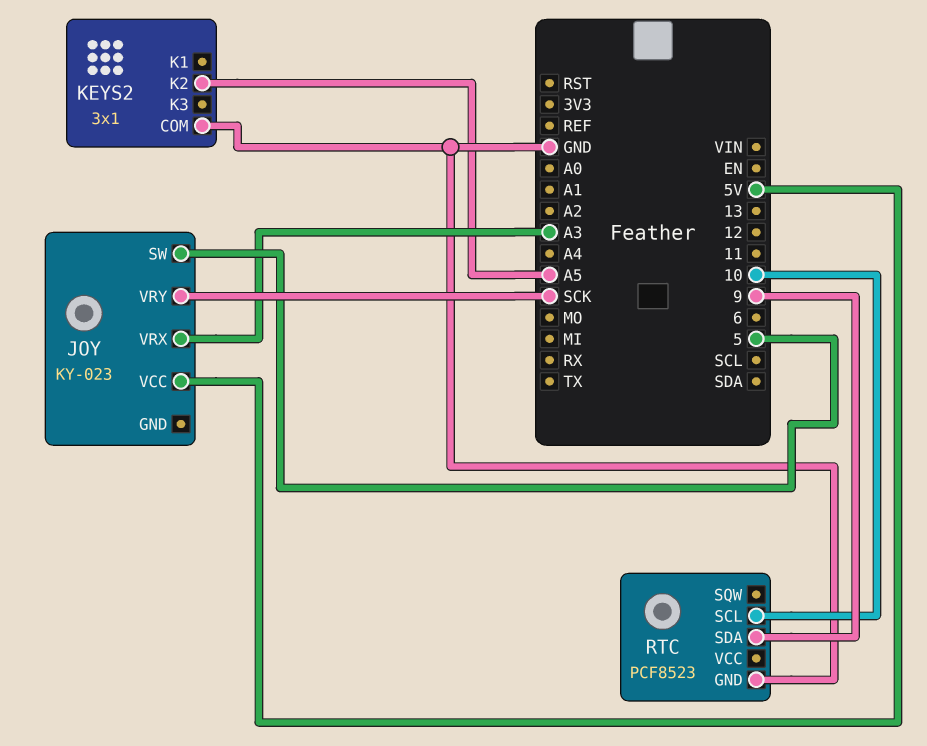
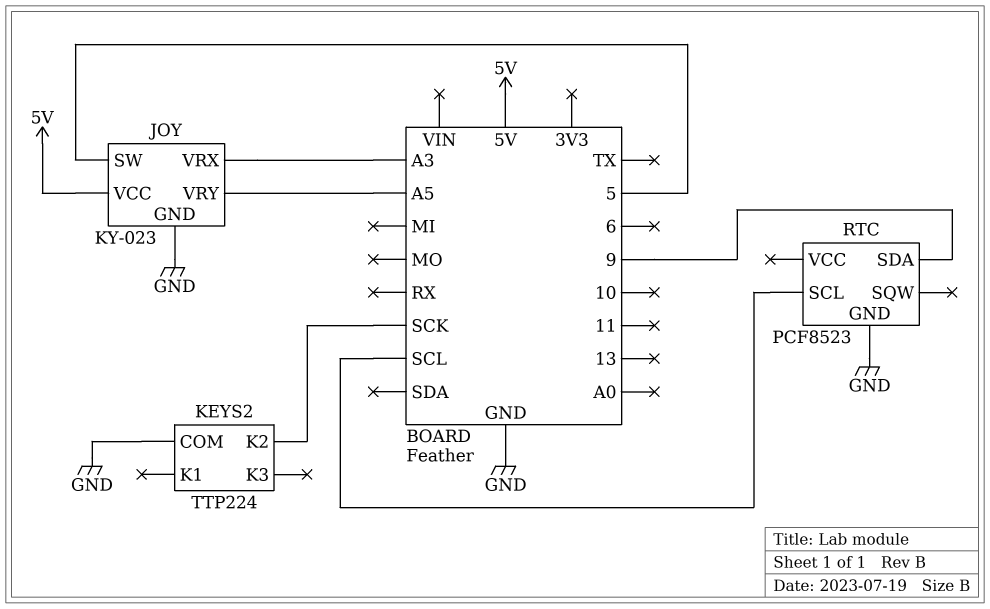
JOY pin GND: none -> GND
JOY pin VRY: SCK -> A5
KEYS2: 3x1 -> TTP224
KEYS2 pin K2: A5 -> SCK
RTC pin SCL: 10 -> SCL

